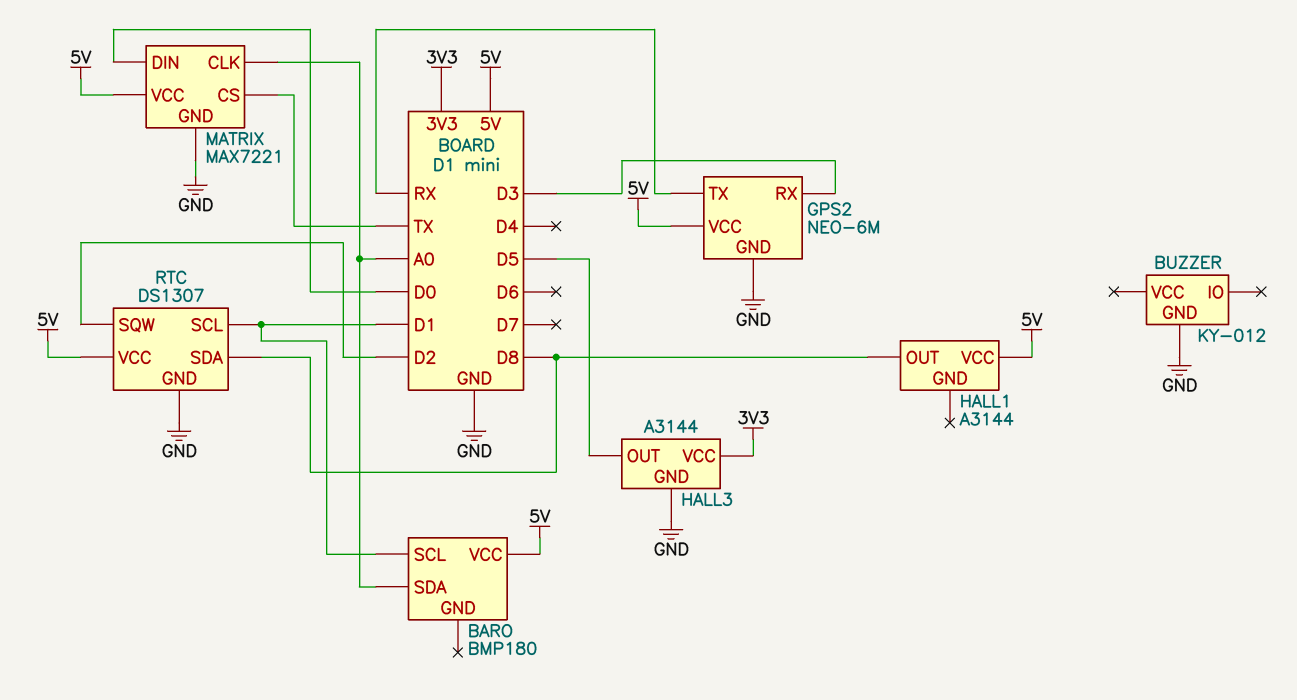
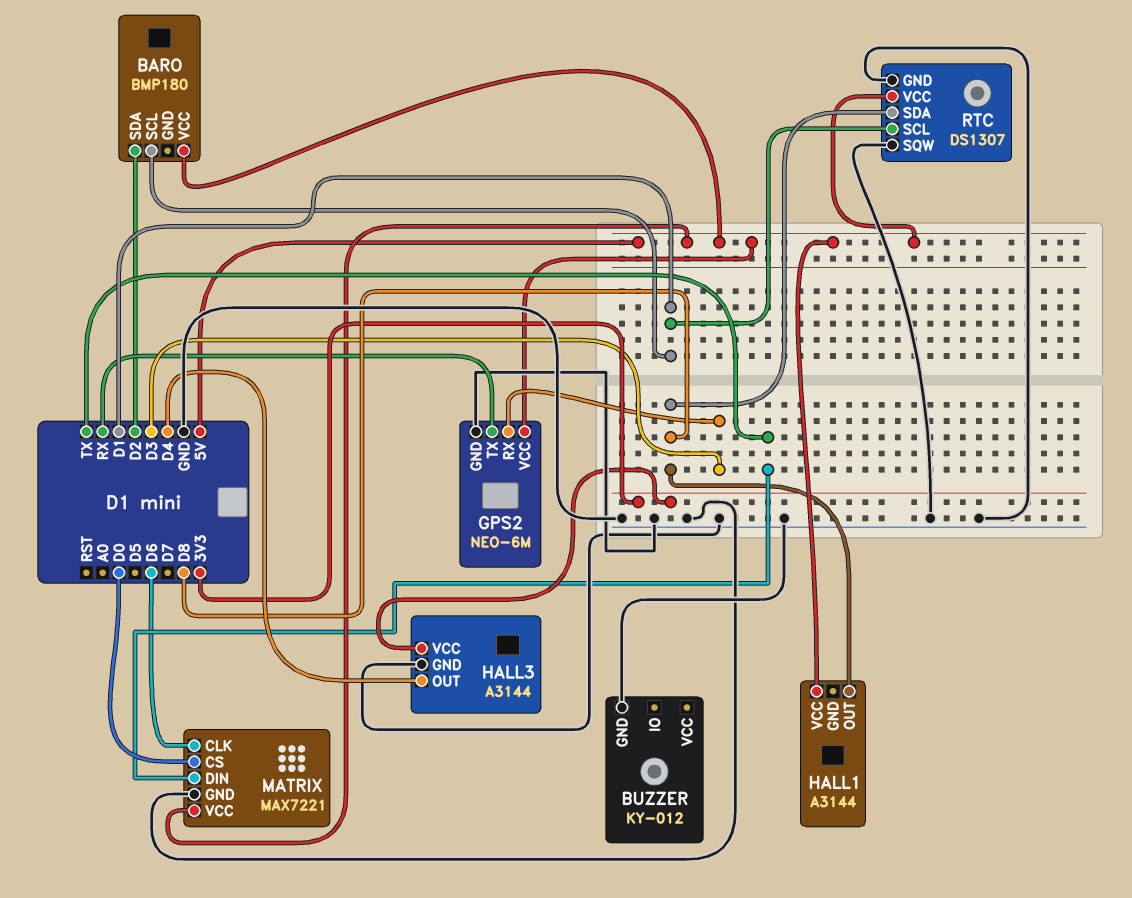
BARO pin SDA: A0 -> D2
HALL3 pin OUT: D5 -> D4
MATRIX pin CLK: A0 -> D6
MATRIX pin CS: TX -> D0
MATRIX pin DIN: D0 -> TX
RTC pin SQW: D2 -> GND

